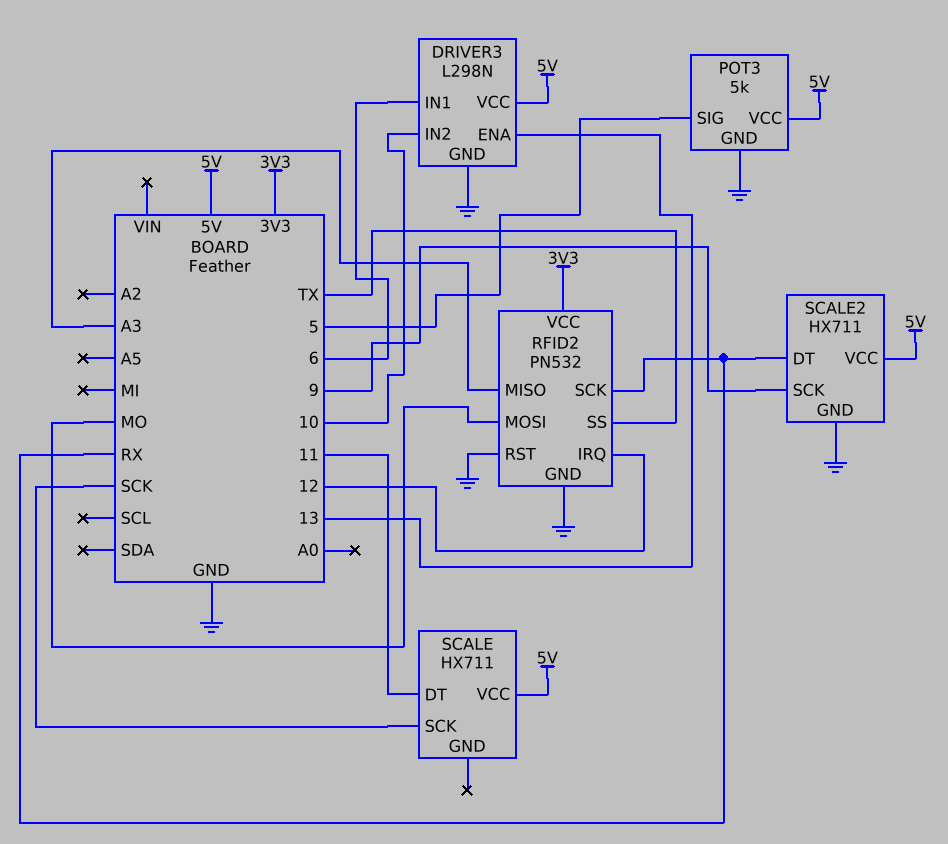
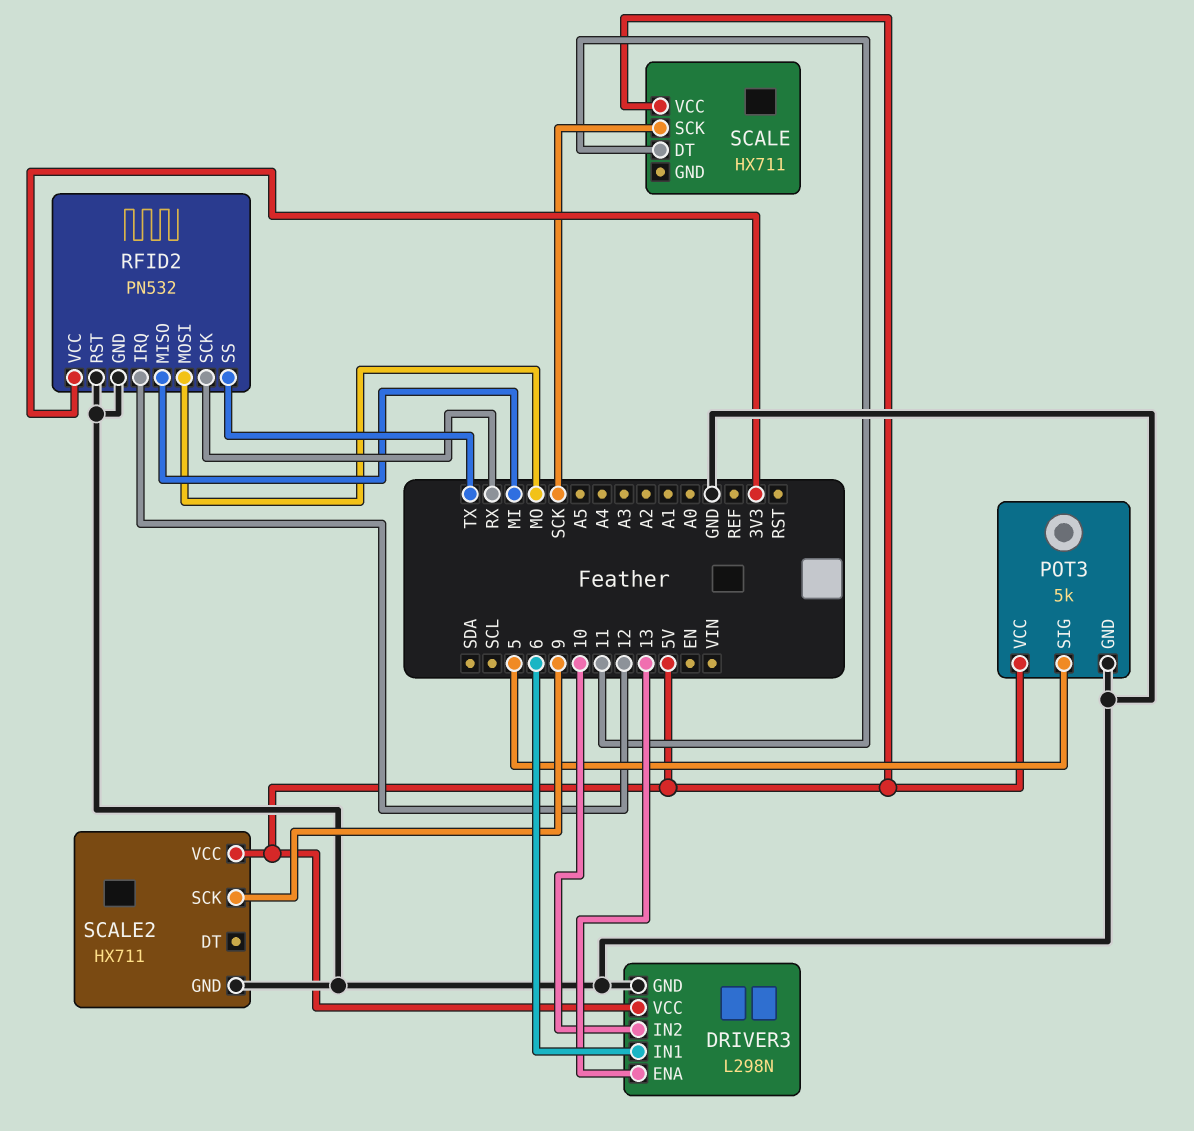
RFID2 pin MISO: A3 -> MI
SCALE2 pin DT: RX -> none

